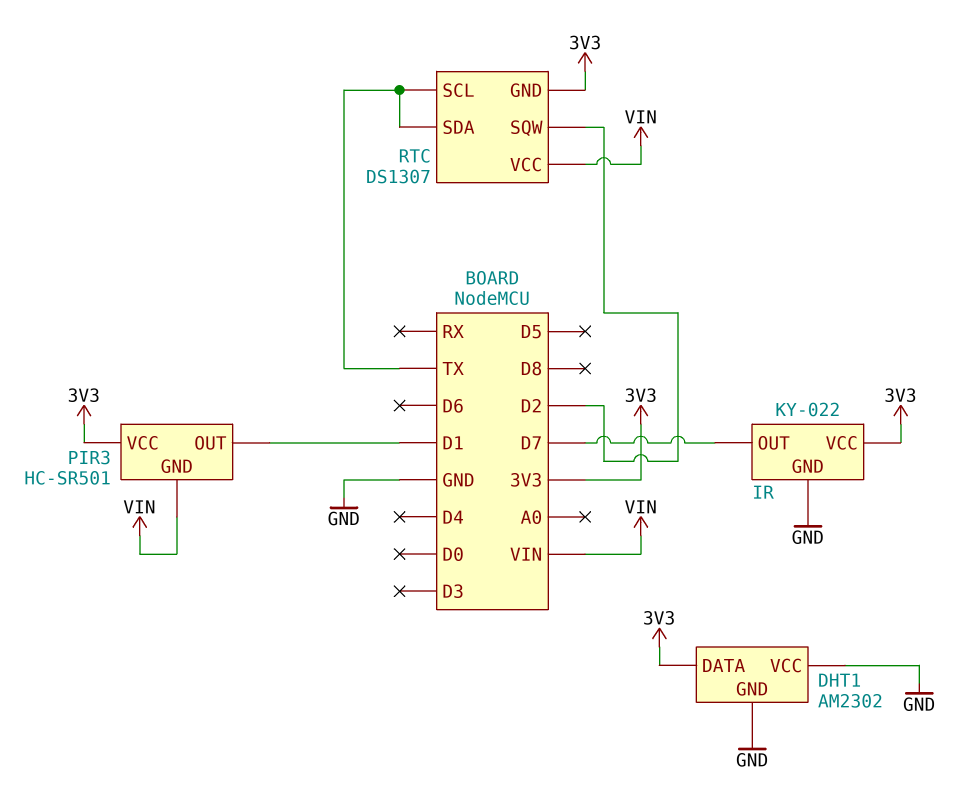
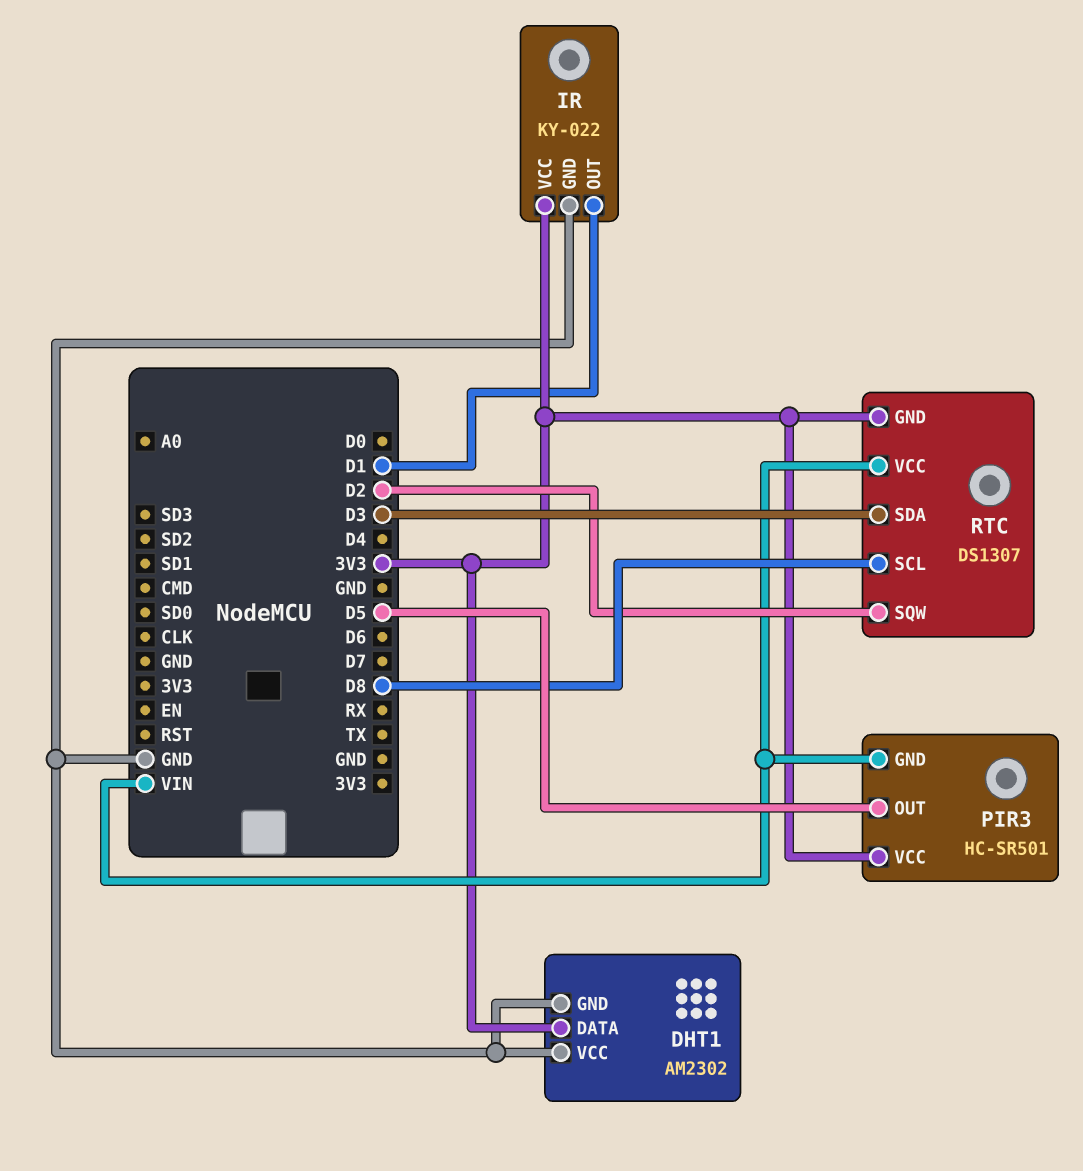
IR pin OUT: D7 -> D1
PIR3 pin OUT: D1 -> D5
RTC pin SCL: TX -> D8
RTC pin SDA: TX -> D3

